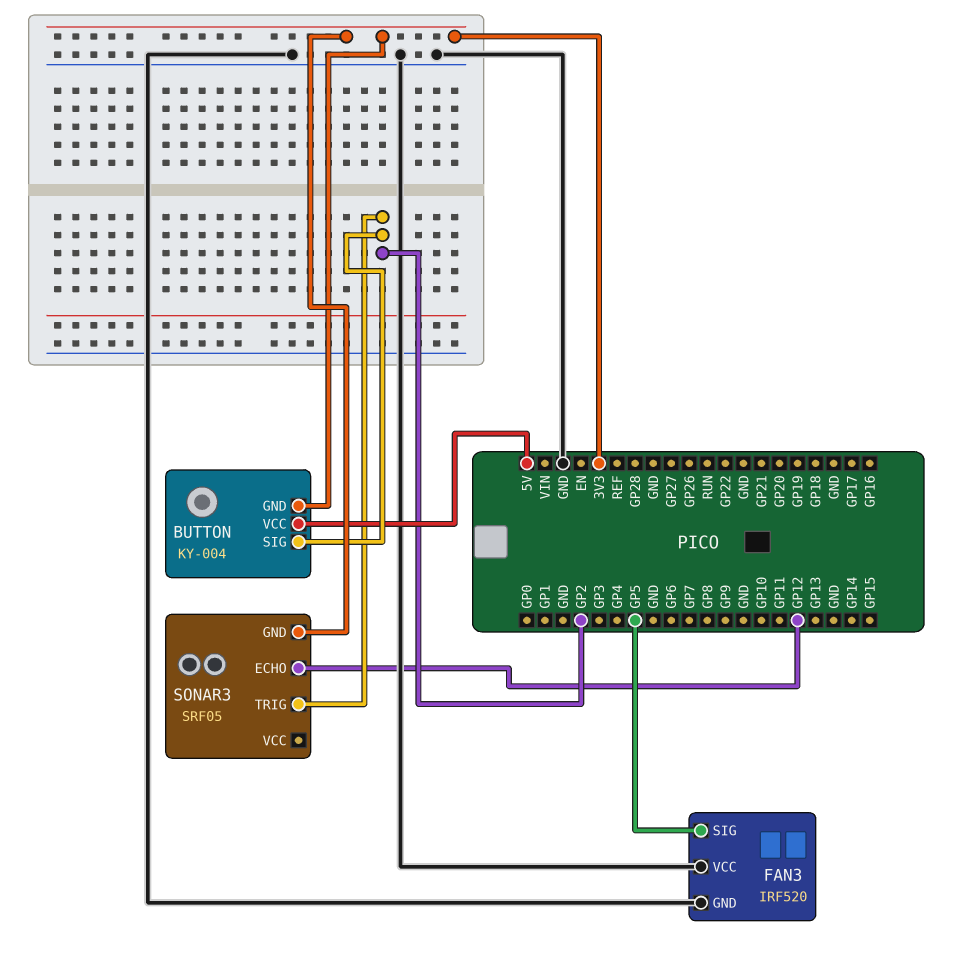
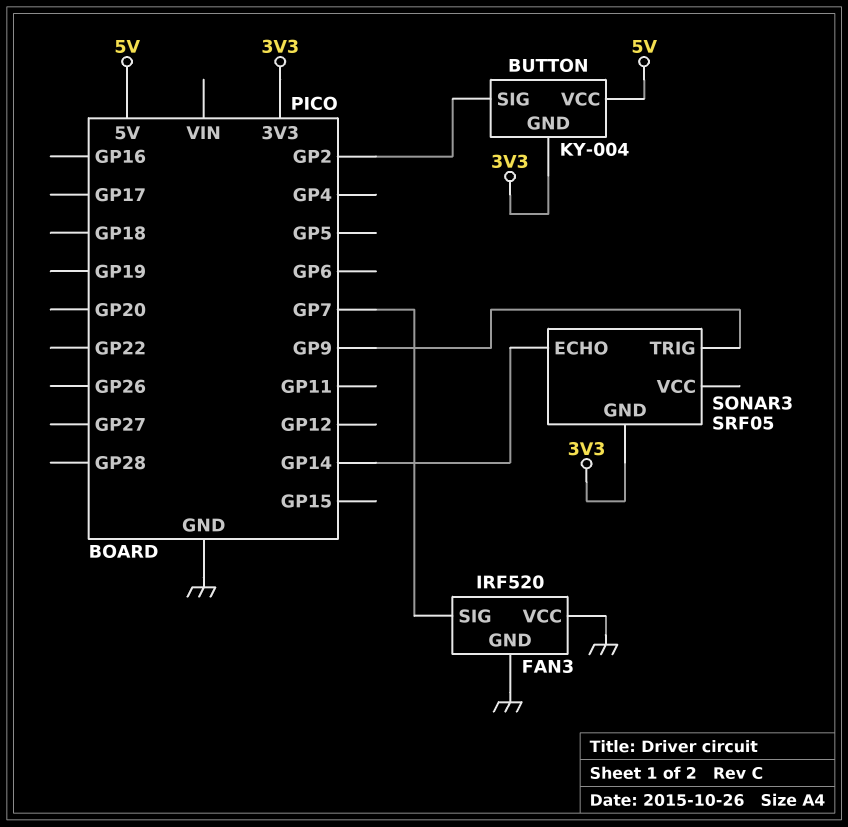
FAN3 pin SIG: GP5 -> GP7
SONAR3 pin ECHO: GP12 -> GP14
SONAR3 pin TRIG: GP2 -> GP9

